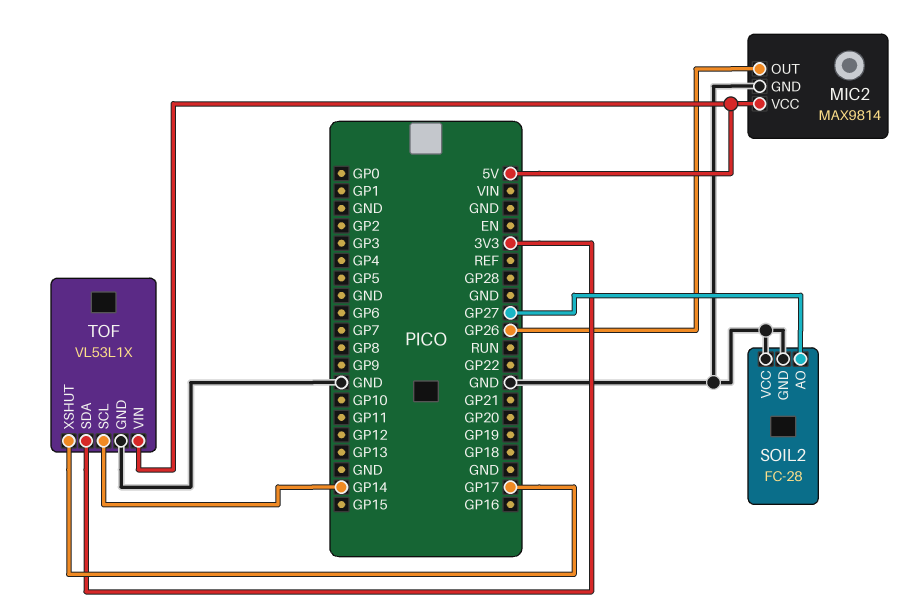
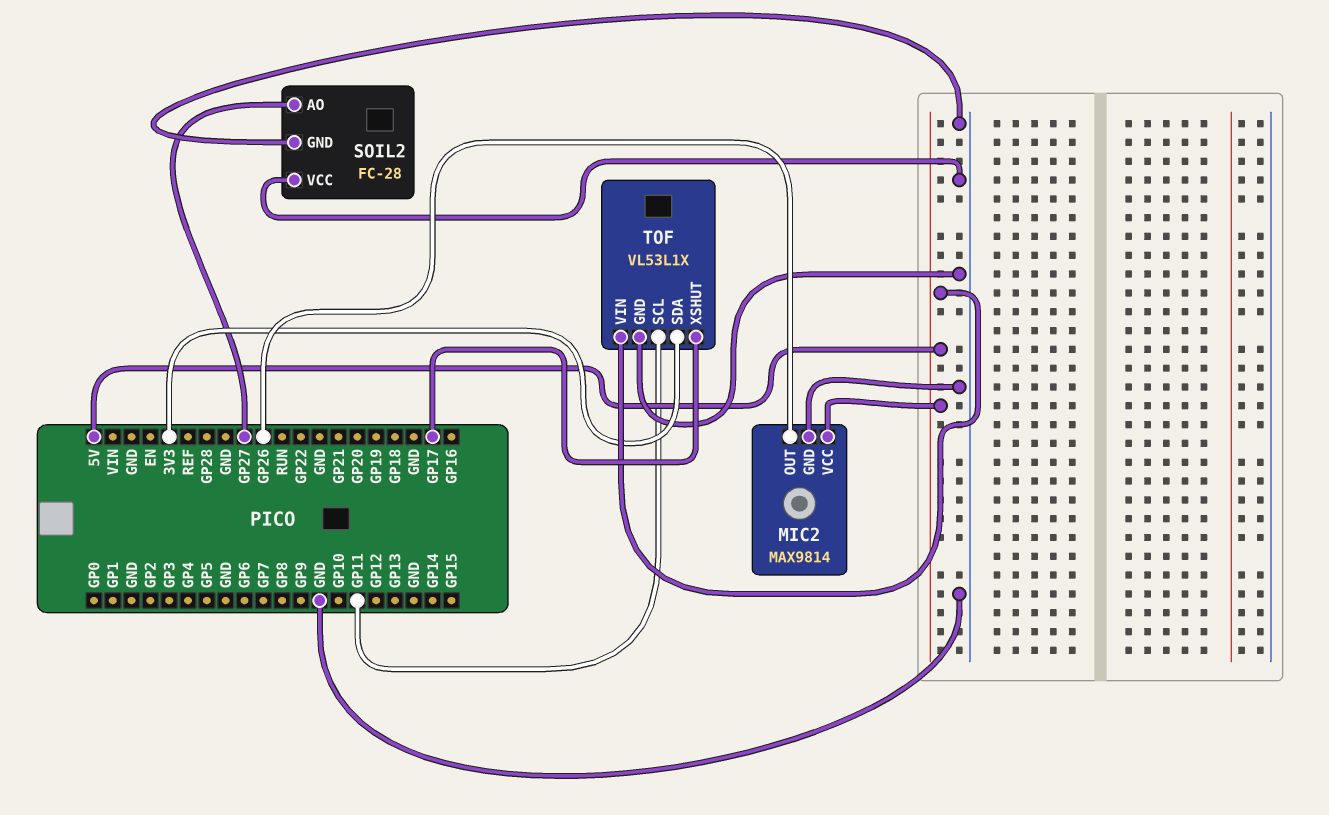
TOF pin SCL: GP14 -> GP11

